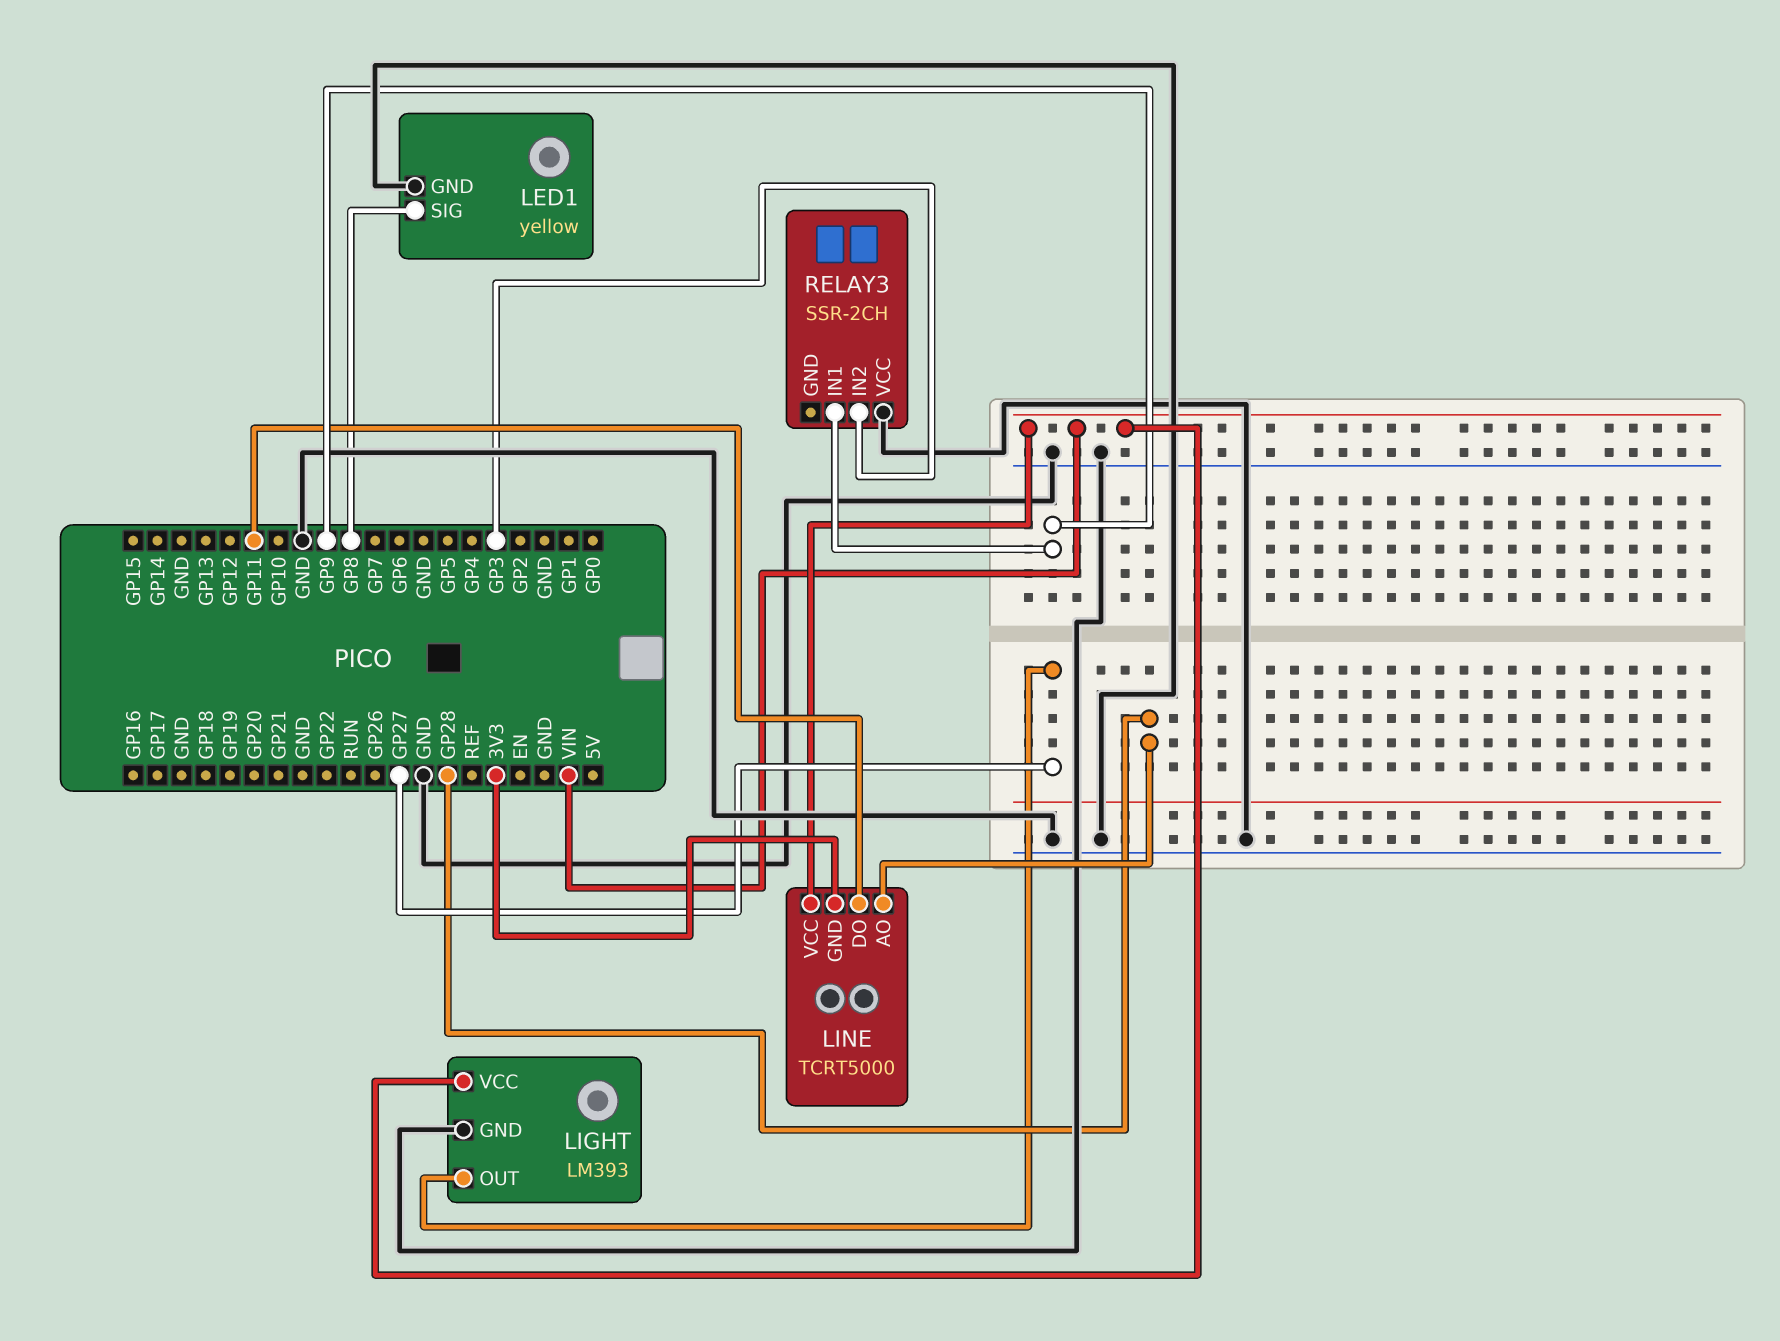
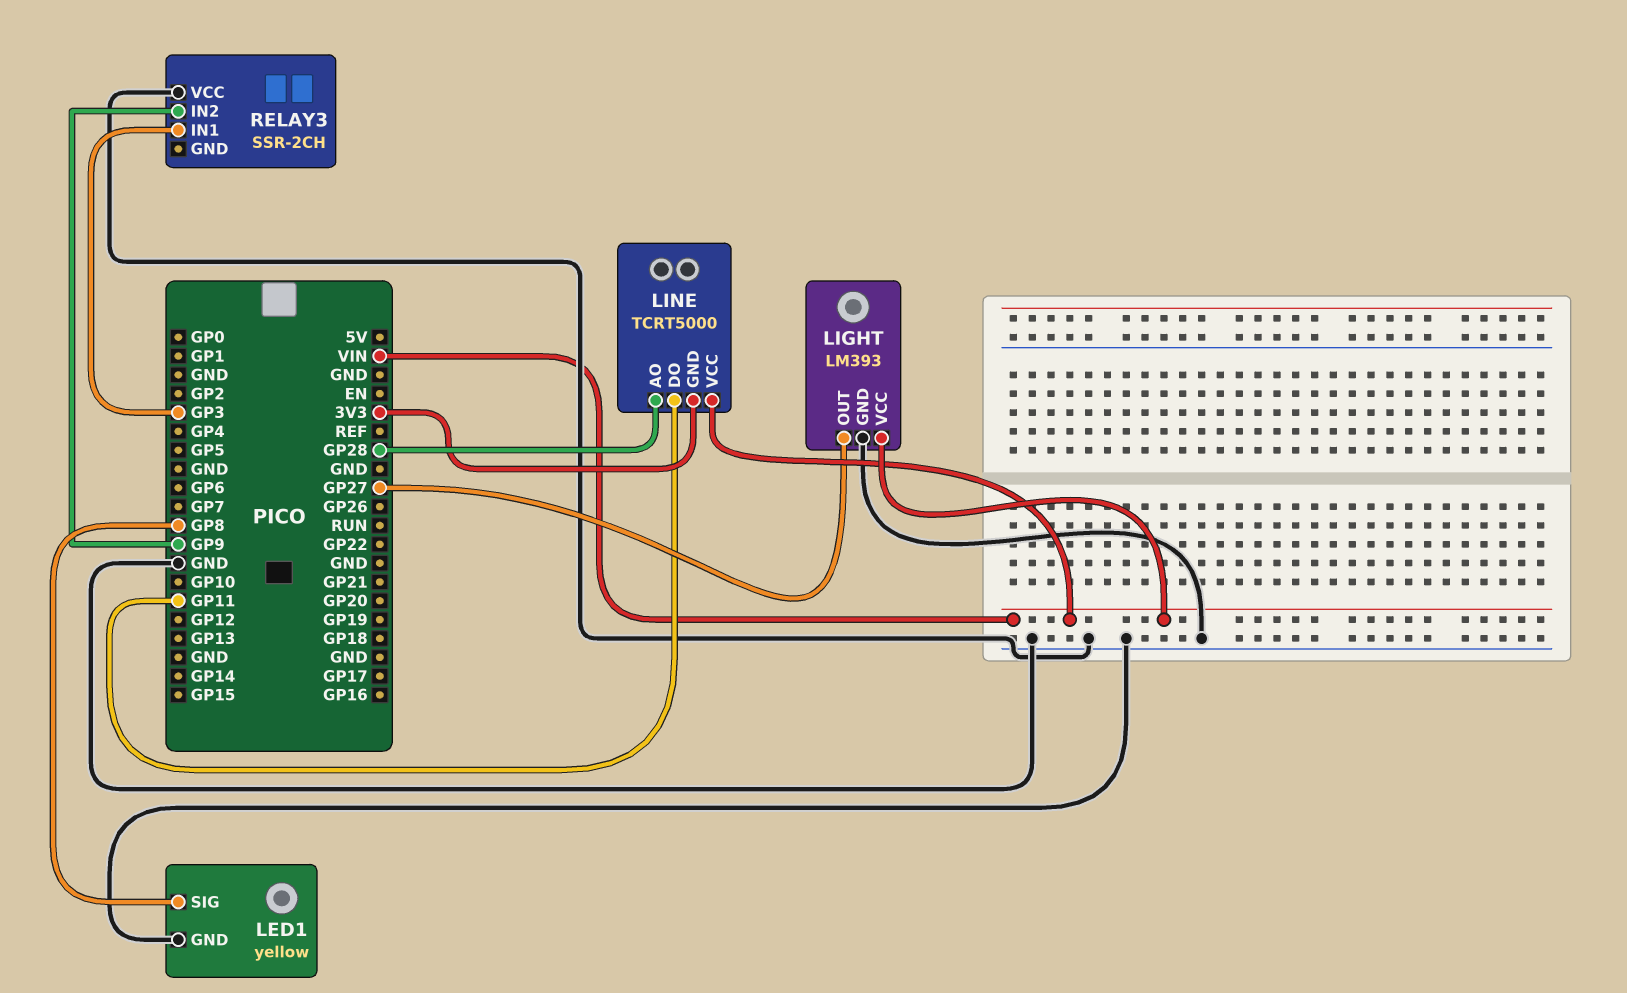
RELAY3 pin IN1: GP9 -> GP3
RELAY3 pin IN2: GP3 -> GP9

